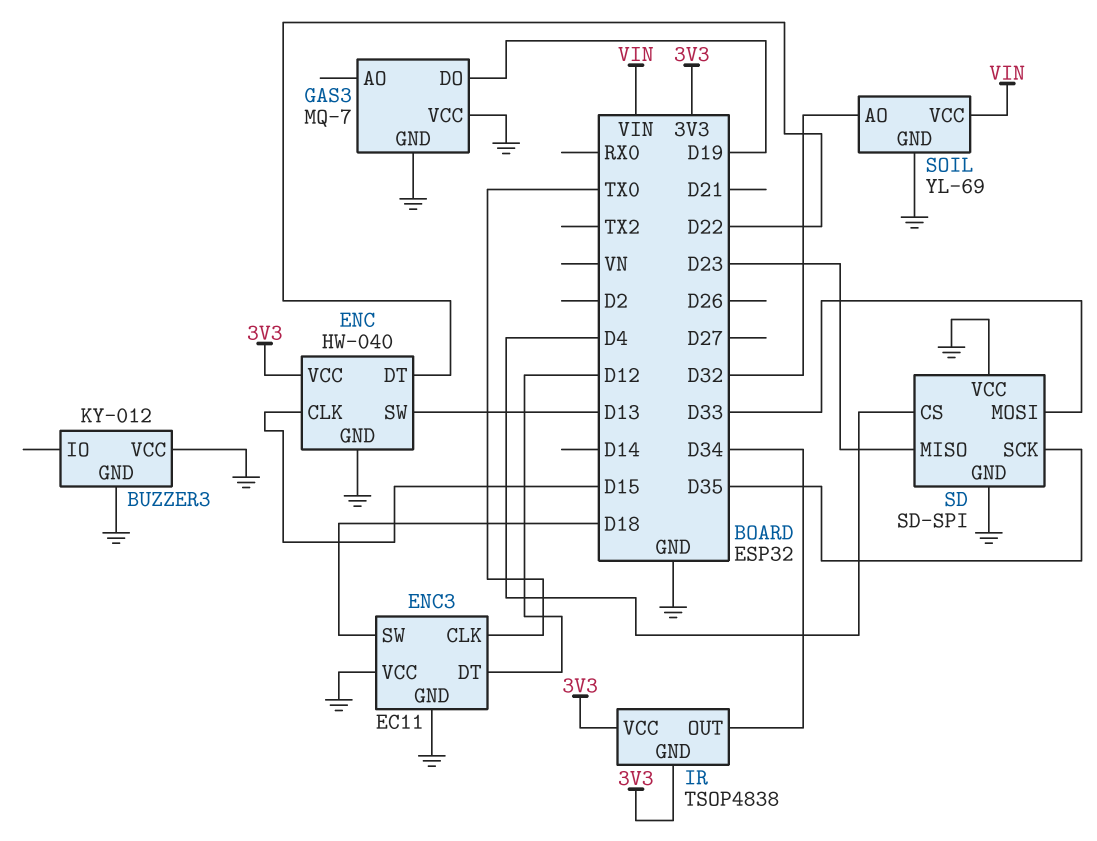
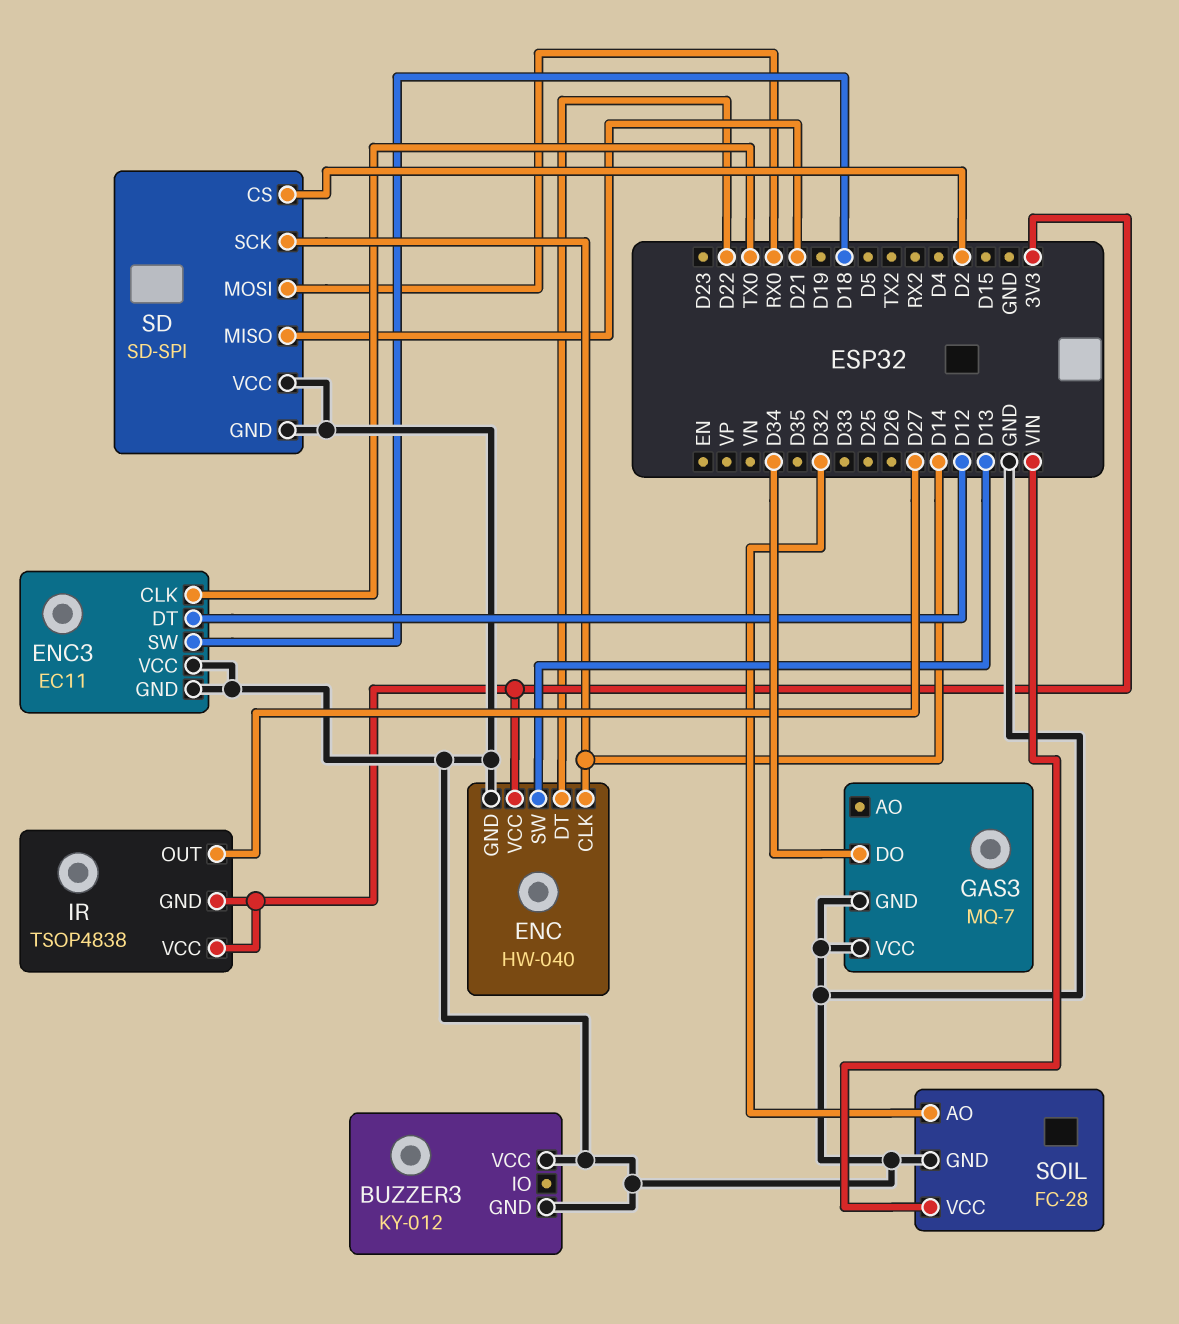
ENC pin CLK: D15 -> D14
GAS3 pin DO: D19 -> D34
IR pin OUT: D34 -> D27
SD pin CS: D4 -> D2
SD pin MISO: D23 -> D21
SD pin MOSI: D33 -> RX0
SD pin SCK: D35 -> D14
SOIL: YL-69 -> FC-28

